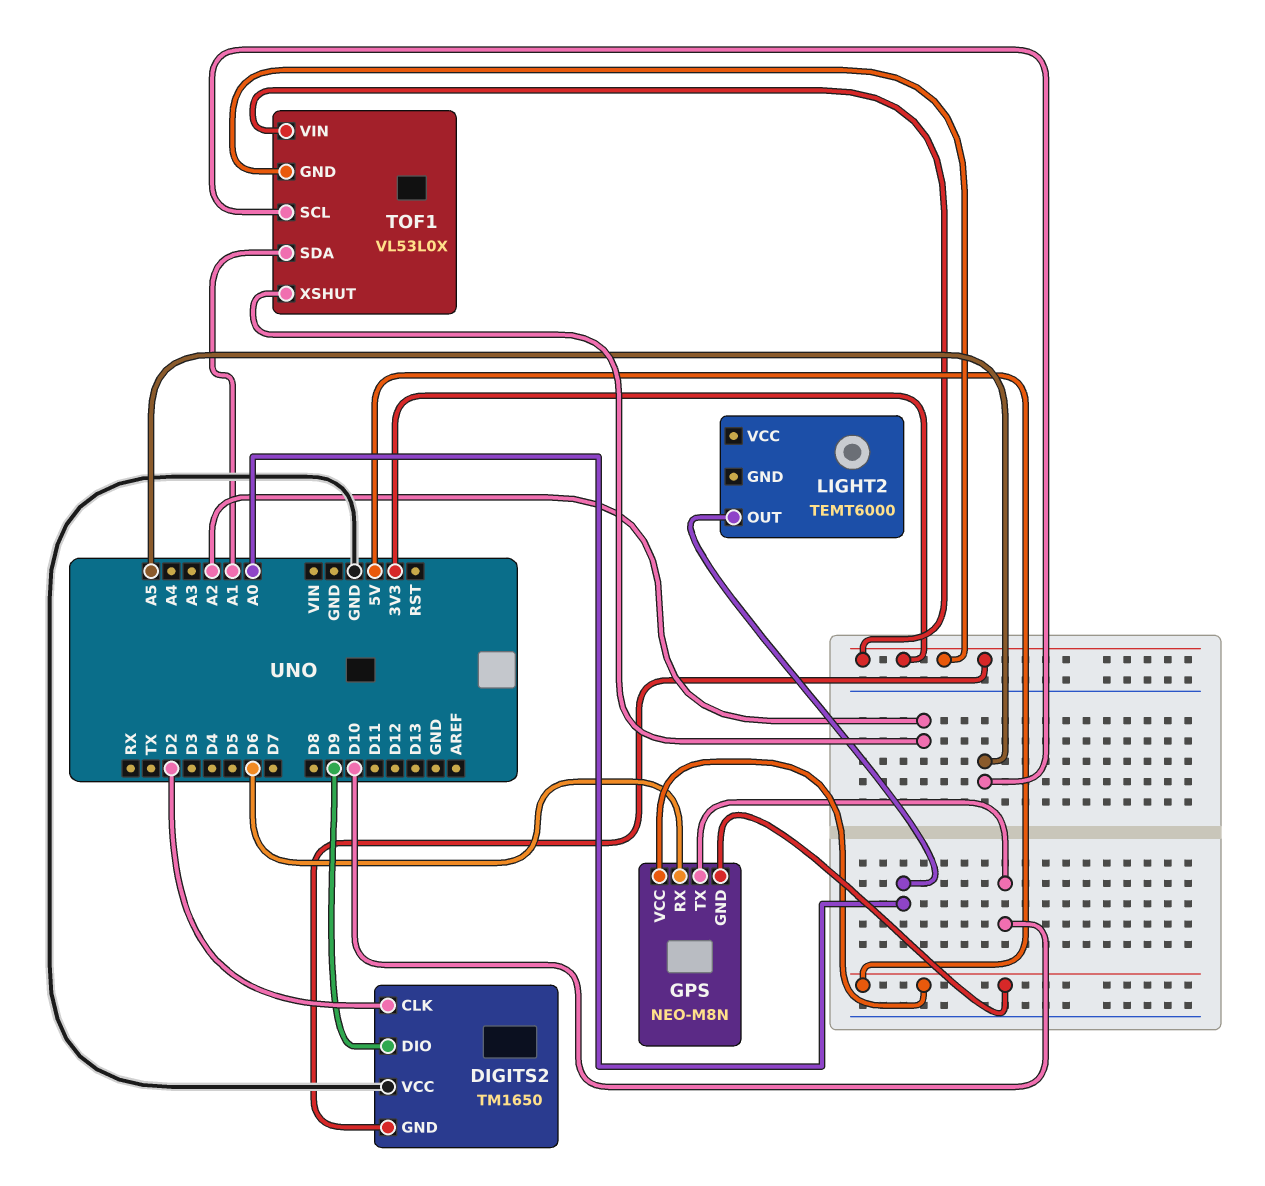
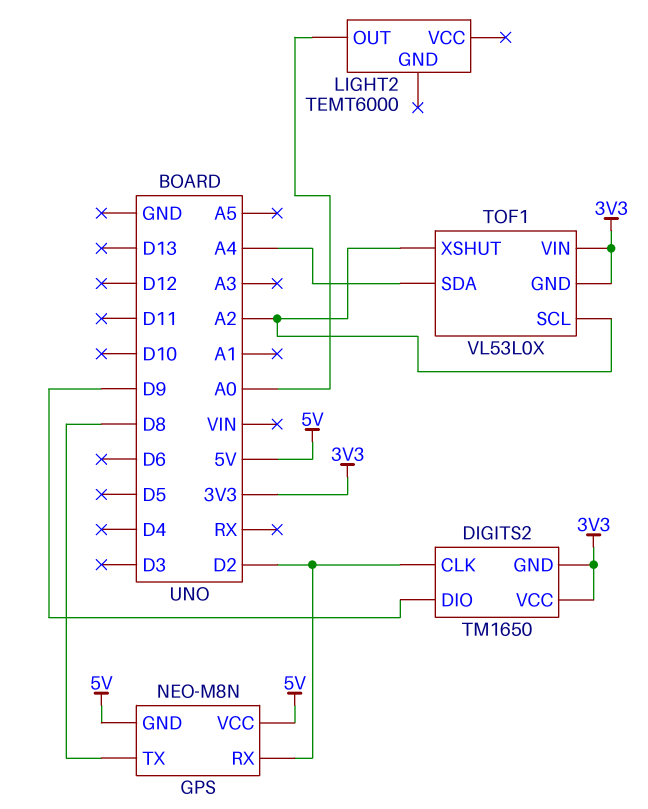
DIGITS2 pin VCC: GND -> 3V3
GPS pin RX: D6 -> D2
GPS pin TX: D10 -> D8
TOF1 pin SCL: A5 -> A2
TOF1 pin SDA: A1 -> A4

